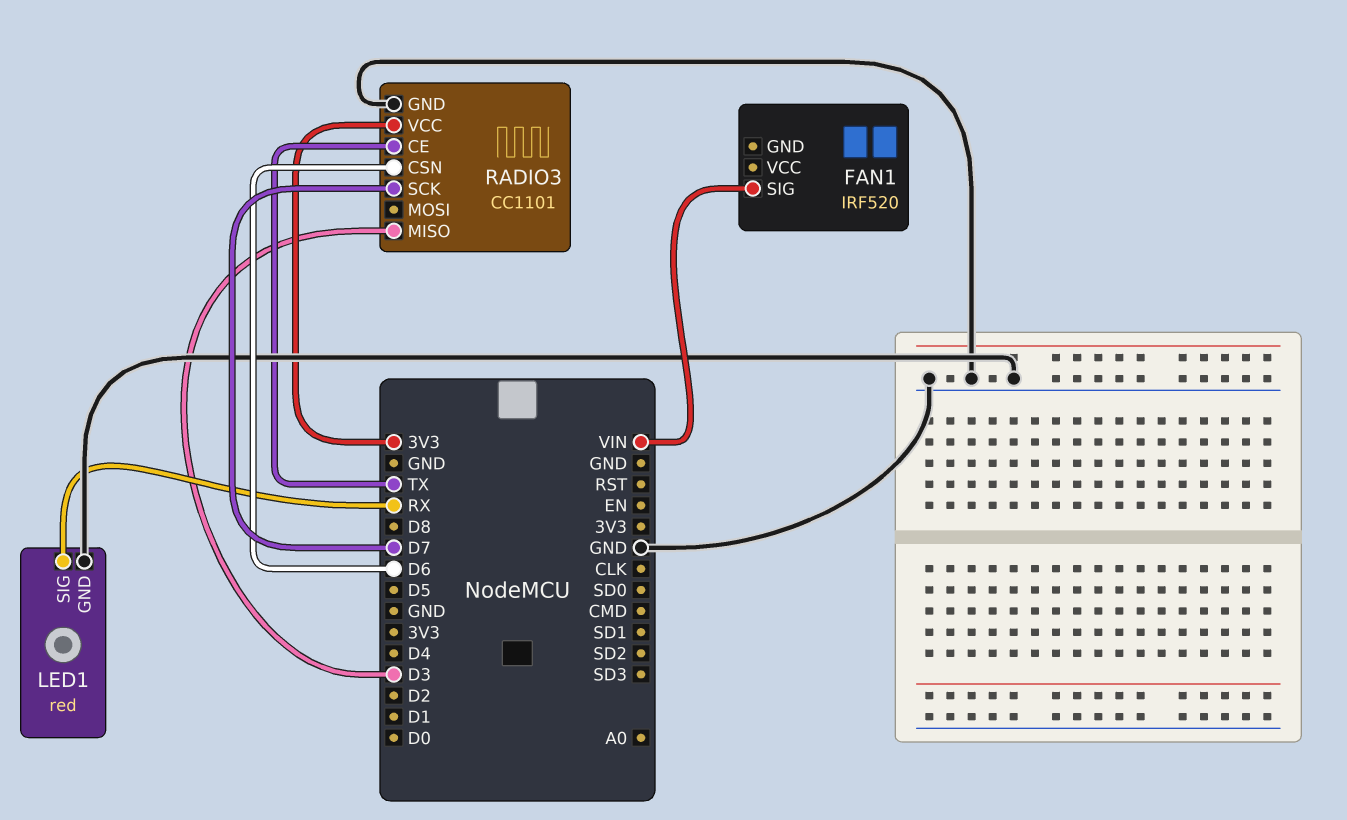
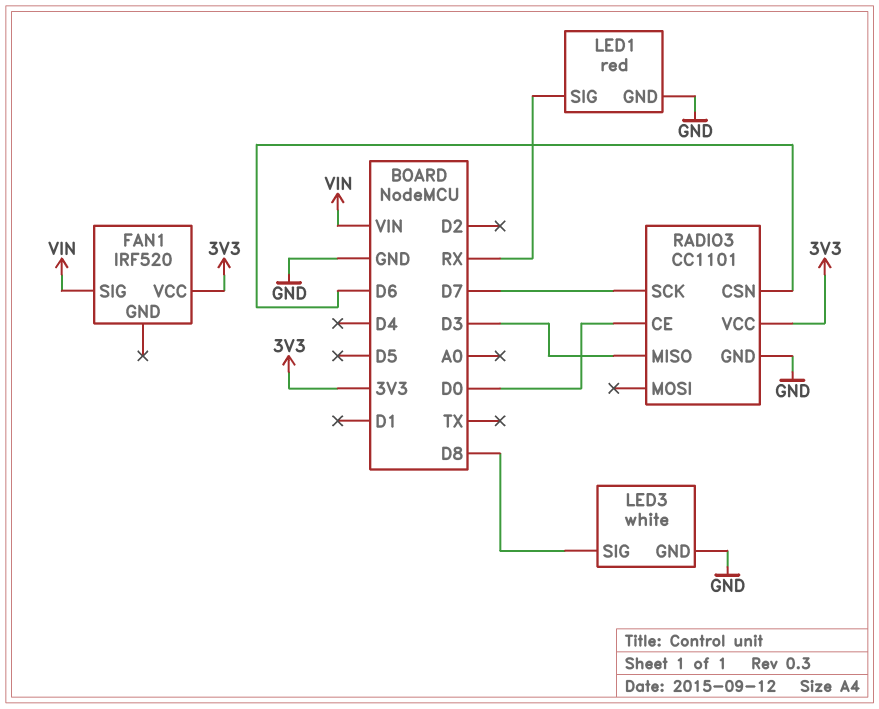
FAN1 pin VCC: none -> 3V3
LED3: none -> white
LED3 pin GND: none -> GND
LED3 pin SIG: none -> D8
RADIO3 pin CE: TX -> D0

